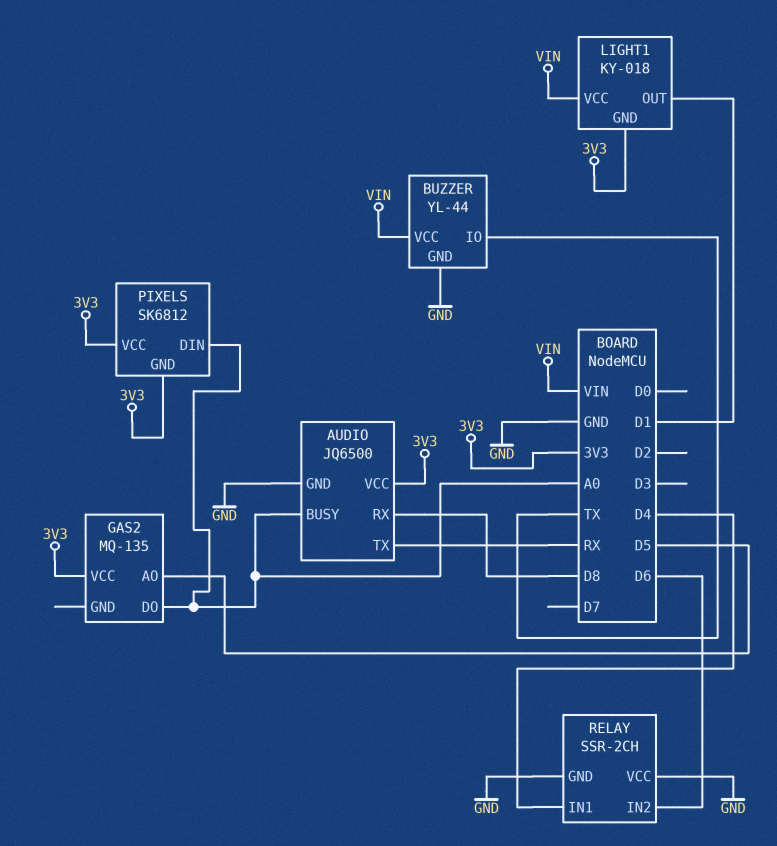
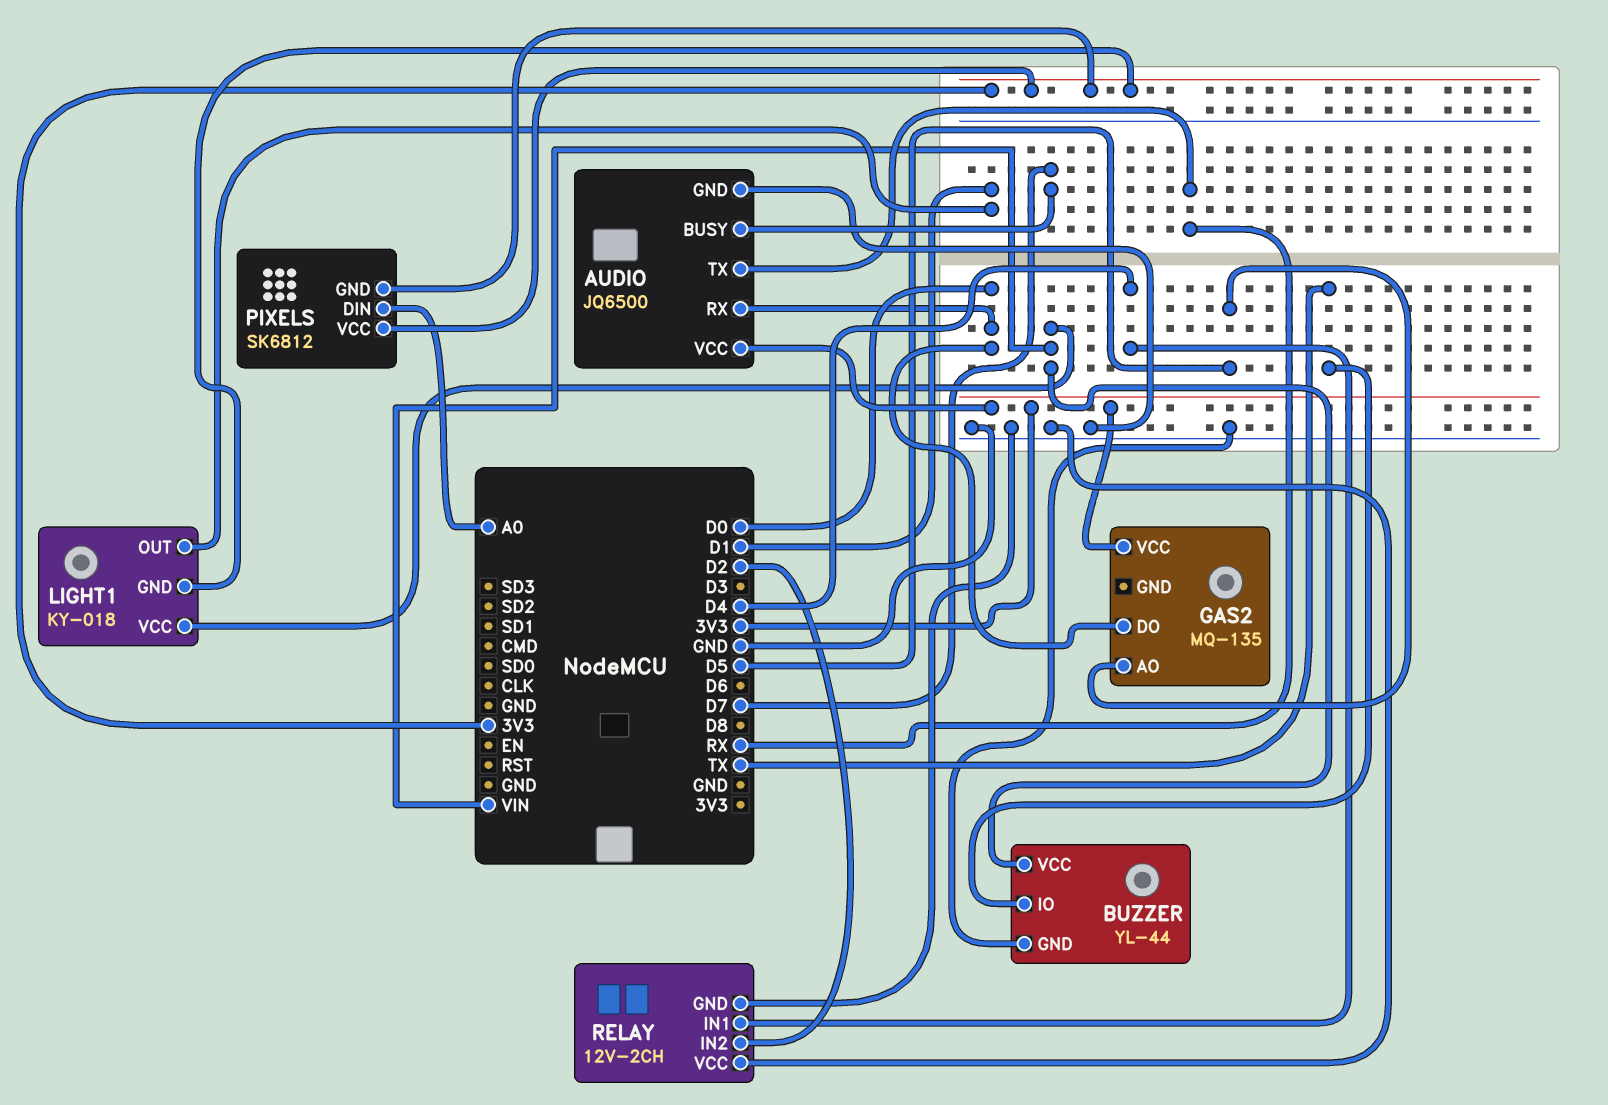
AUDIO pin BUSY: A0 -> D7
AUDIO pin RX: D8 -> D0
GAS2 pin DO: A0 -> D0
RELAY: SSR-2CH -> 12V-2CH
RELAY pin IN2: D6 -> D2

